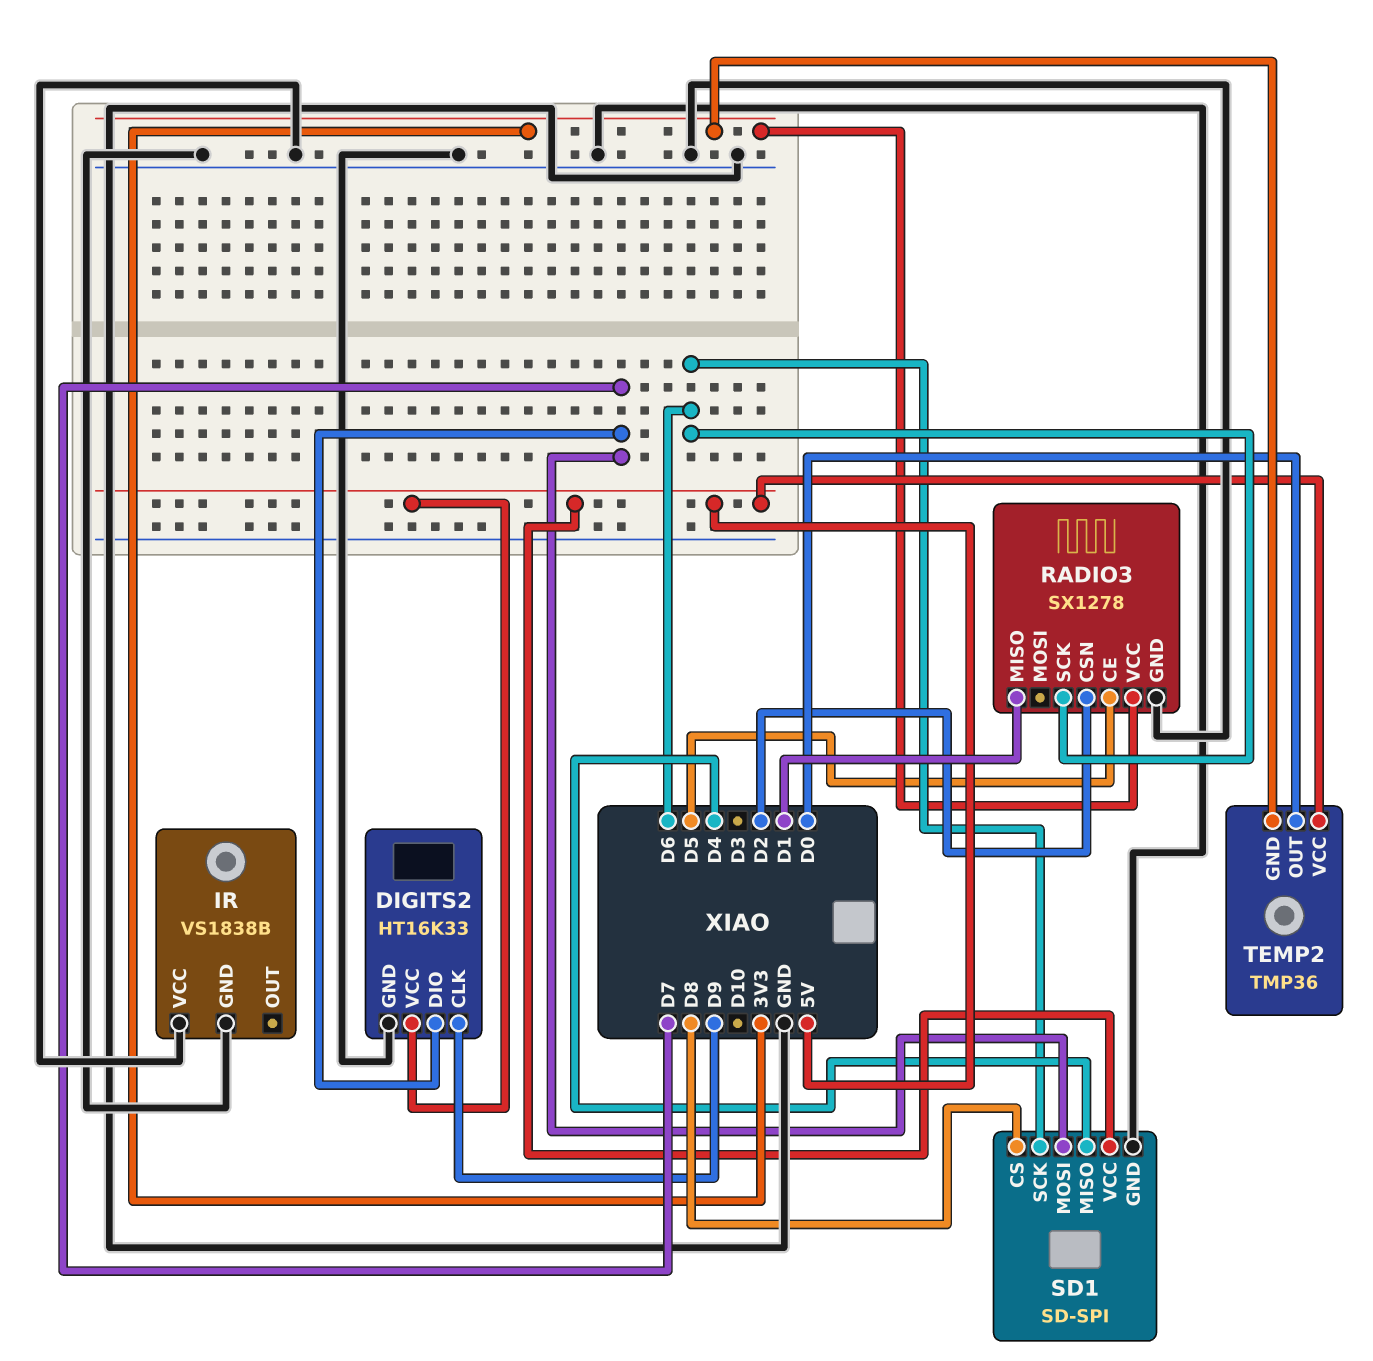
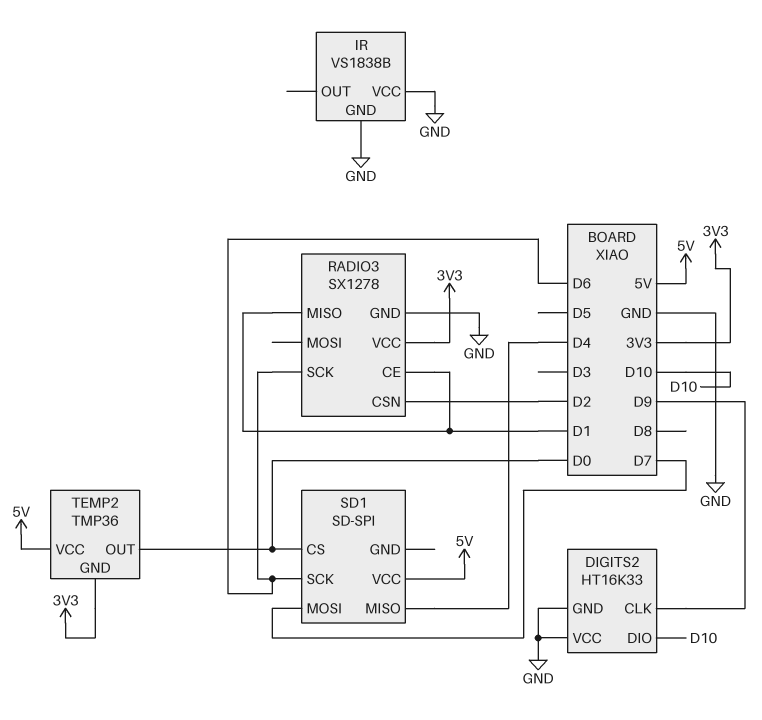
DIGITS2 pin DIO: D7 -> D10
DIGITS2 pin VCC: 5V -> GND
RADIO3 pin CE: D5 -> D1
SD1 pin CS: D8 -> D0
SD1 pin GND: GND -> none

